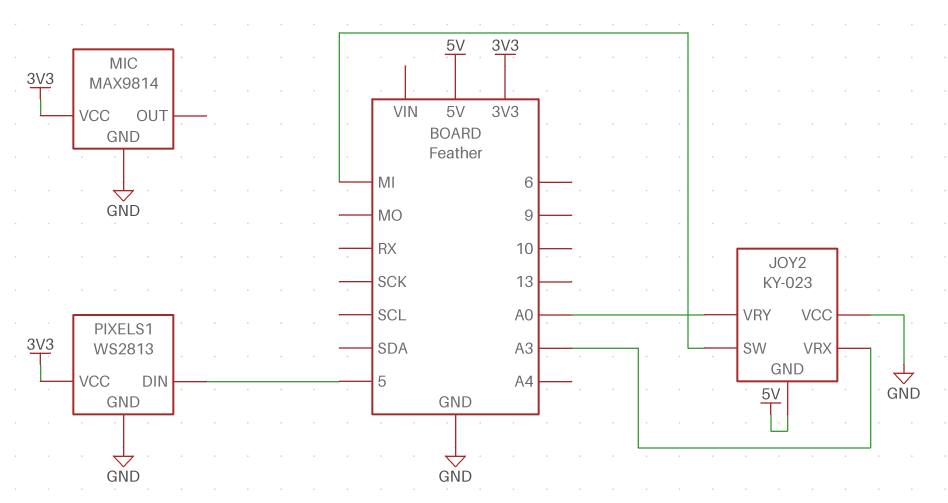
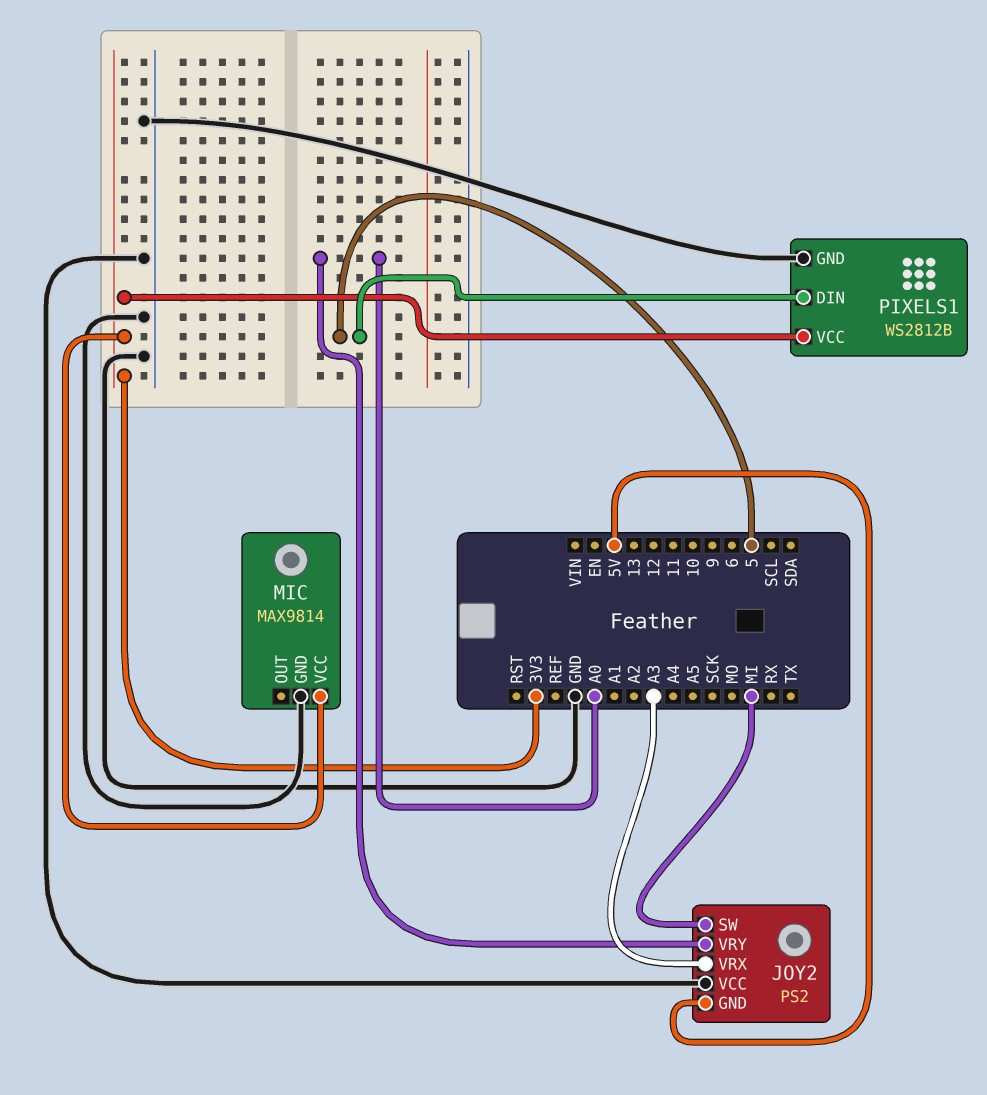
JOY2: KY-023 -> PS2
PIXELS1: WS2813 -> WS2812B

